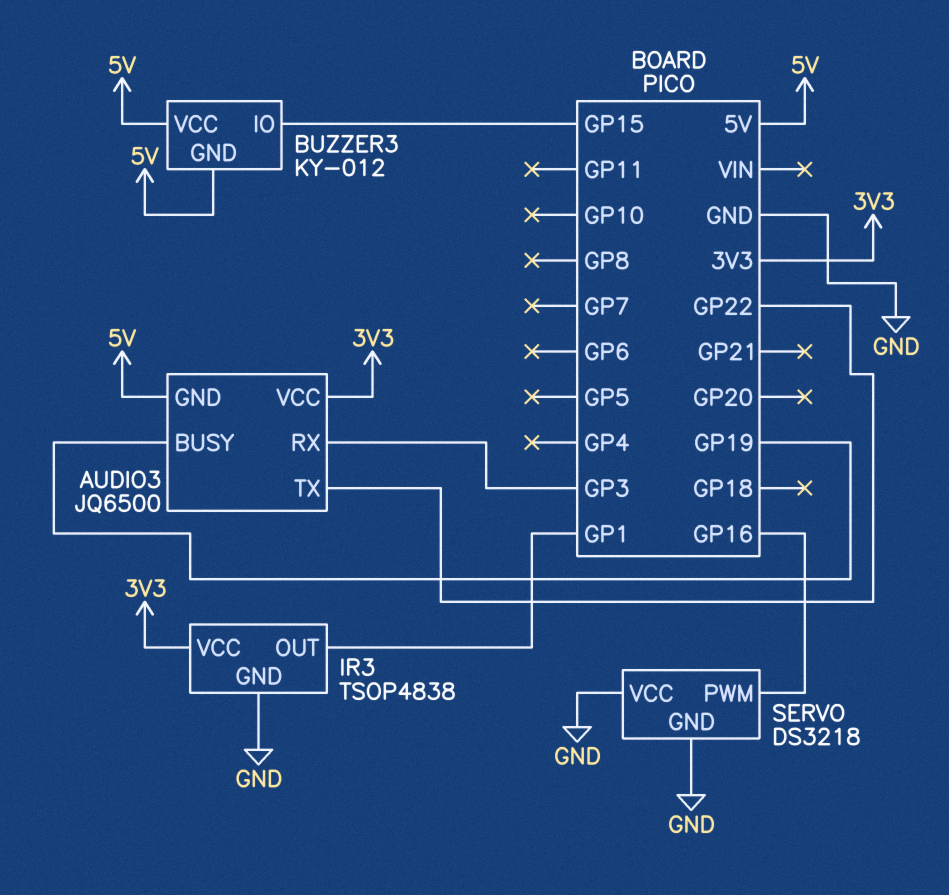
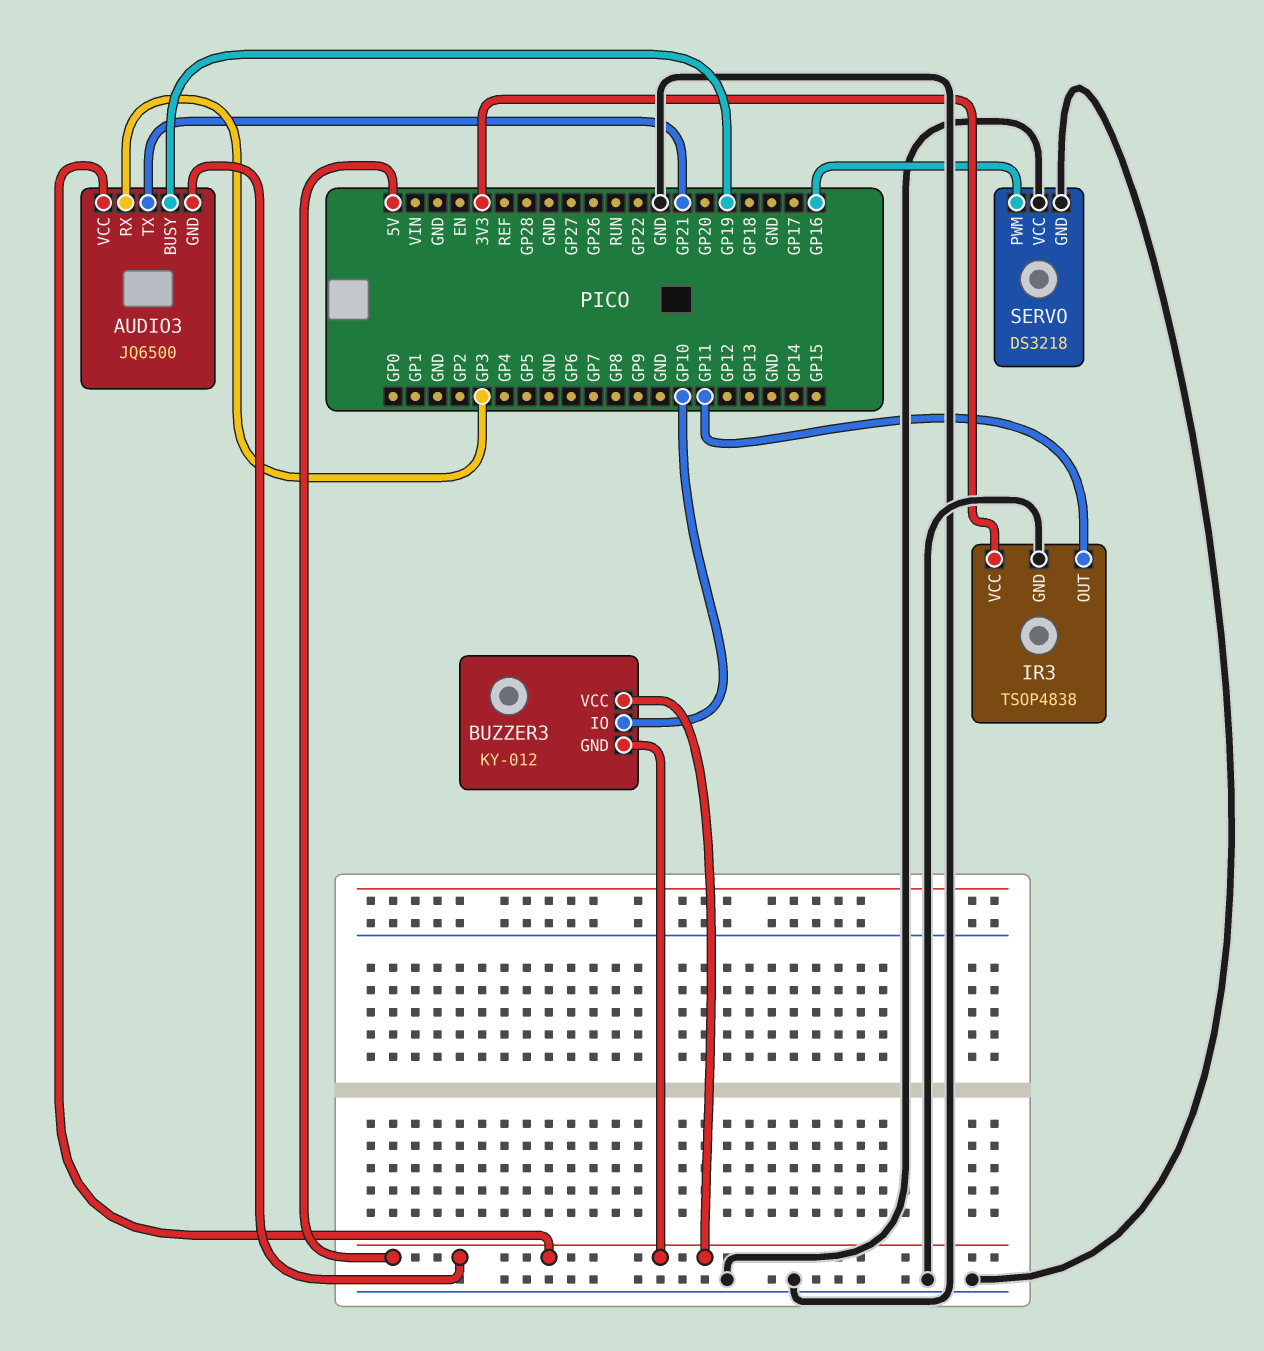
AUDIO3 pin TX: GP22 -> GP21
AUDIO3 pin VCC: 3V3 -> 5V
BUZZER3 pin IO: GP15 -> GP10
IR3 pin OUT: GP1 -> GP11

